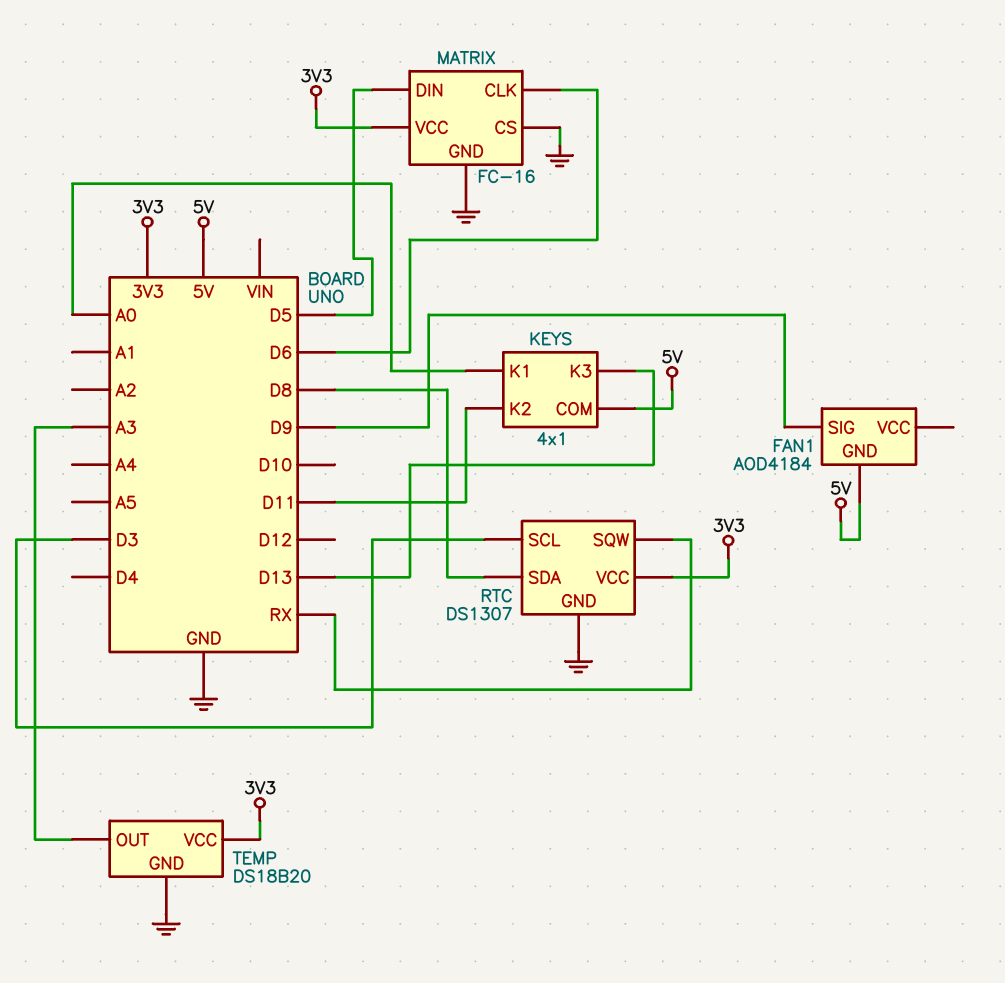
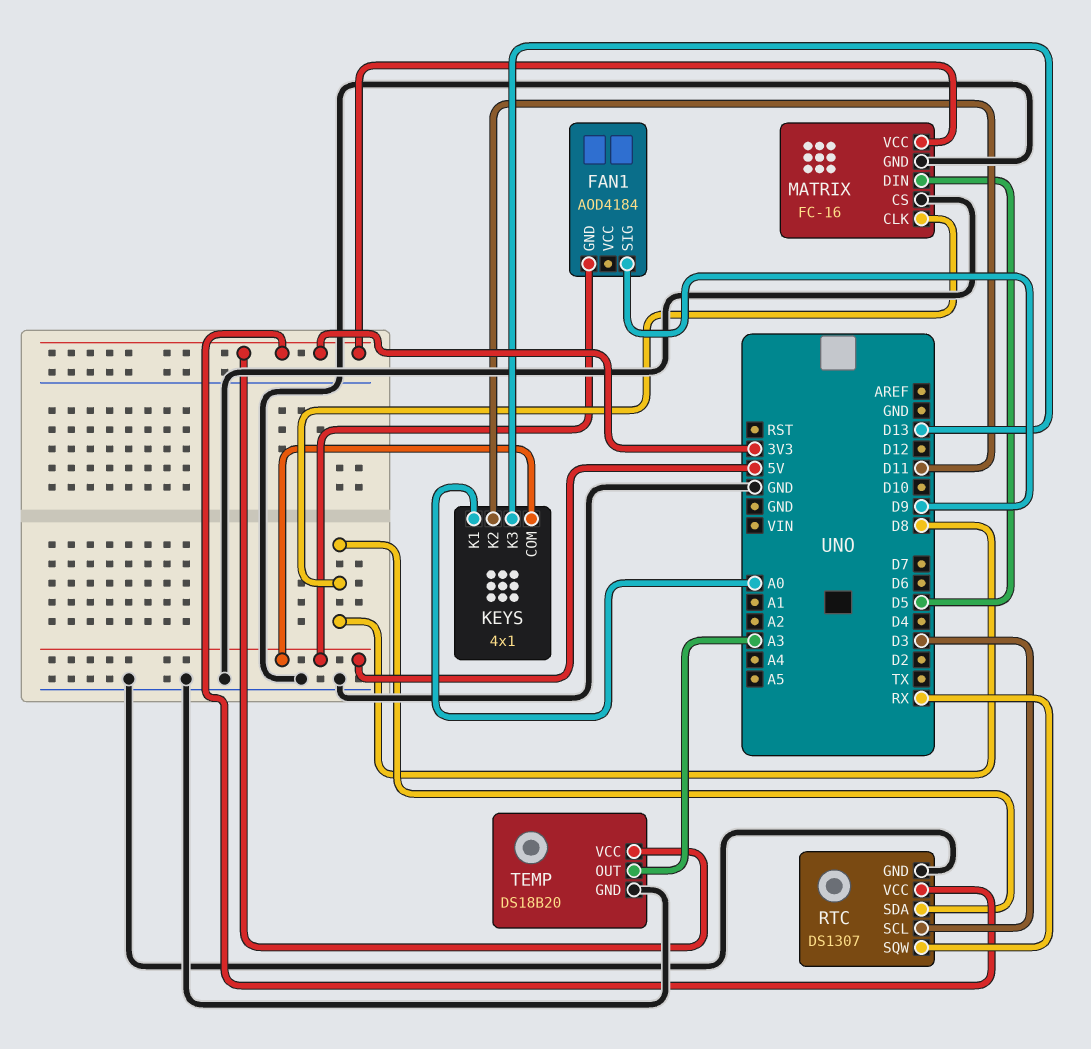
MATRIX pin CLK: D6 -> D8

